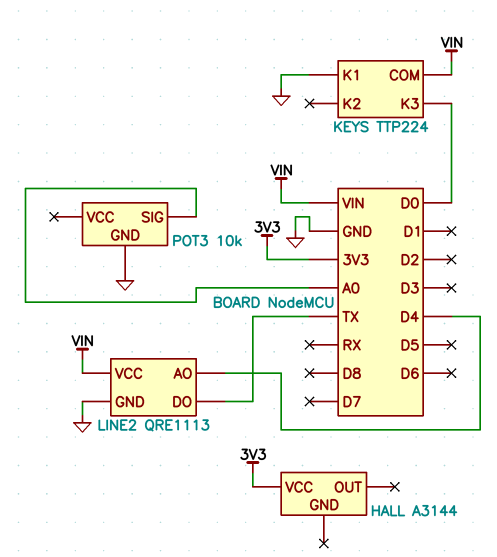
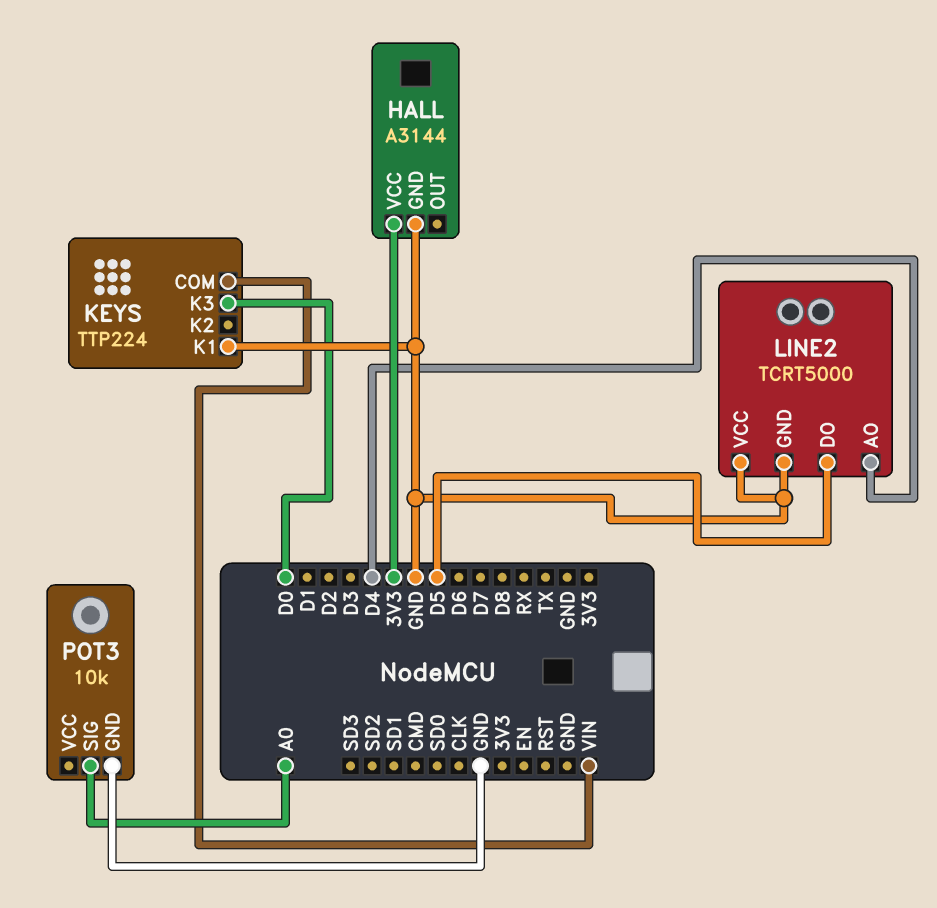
HALL pin GND: none -> GND
LINE2: QRE1113 -> TCRT5000
LINE2 pin DO: TX -> D5
LINE2 pin VCC: VIN -> GND

